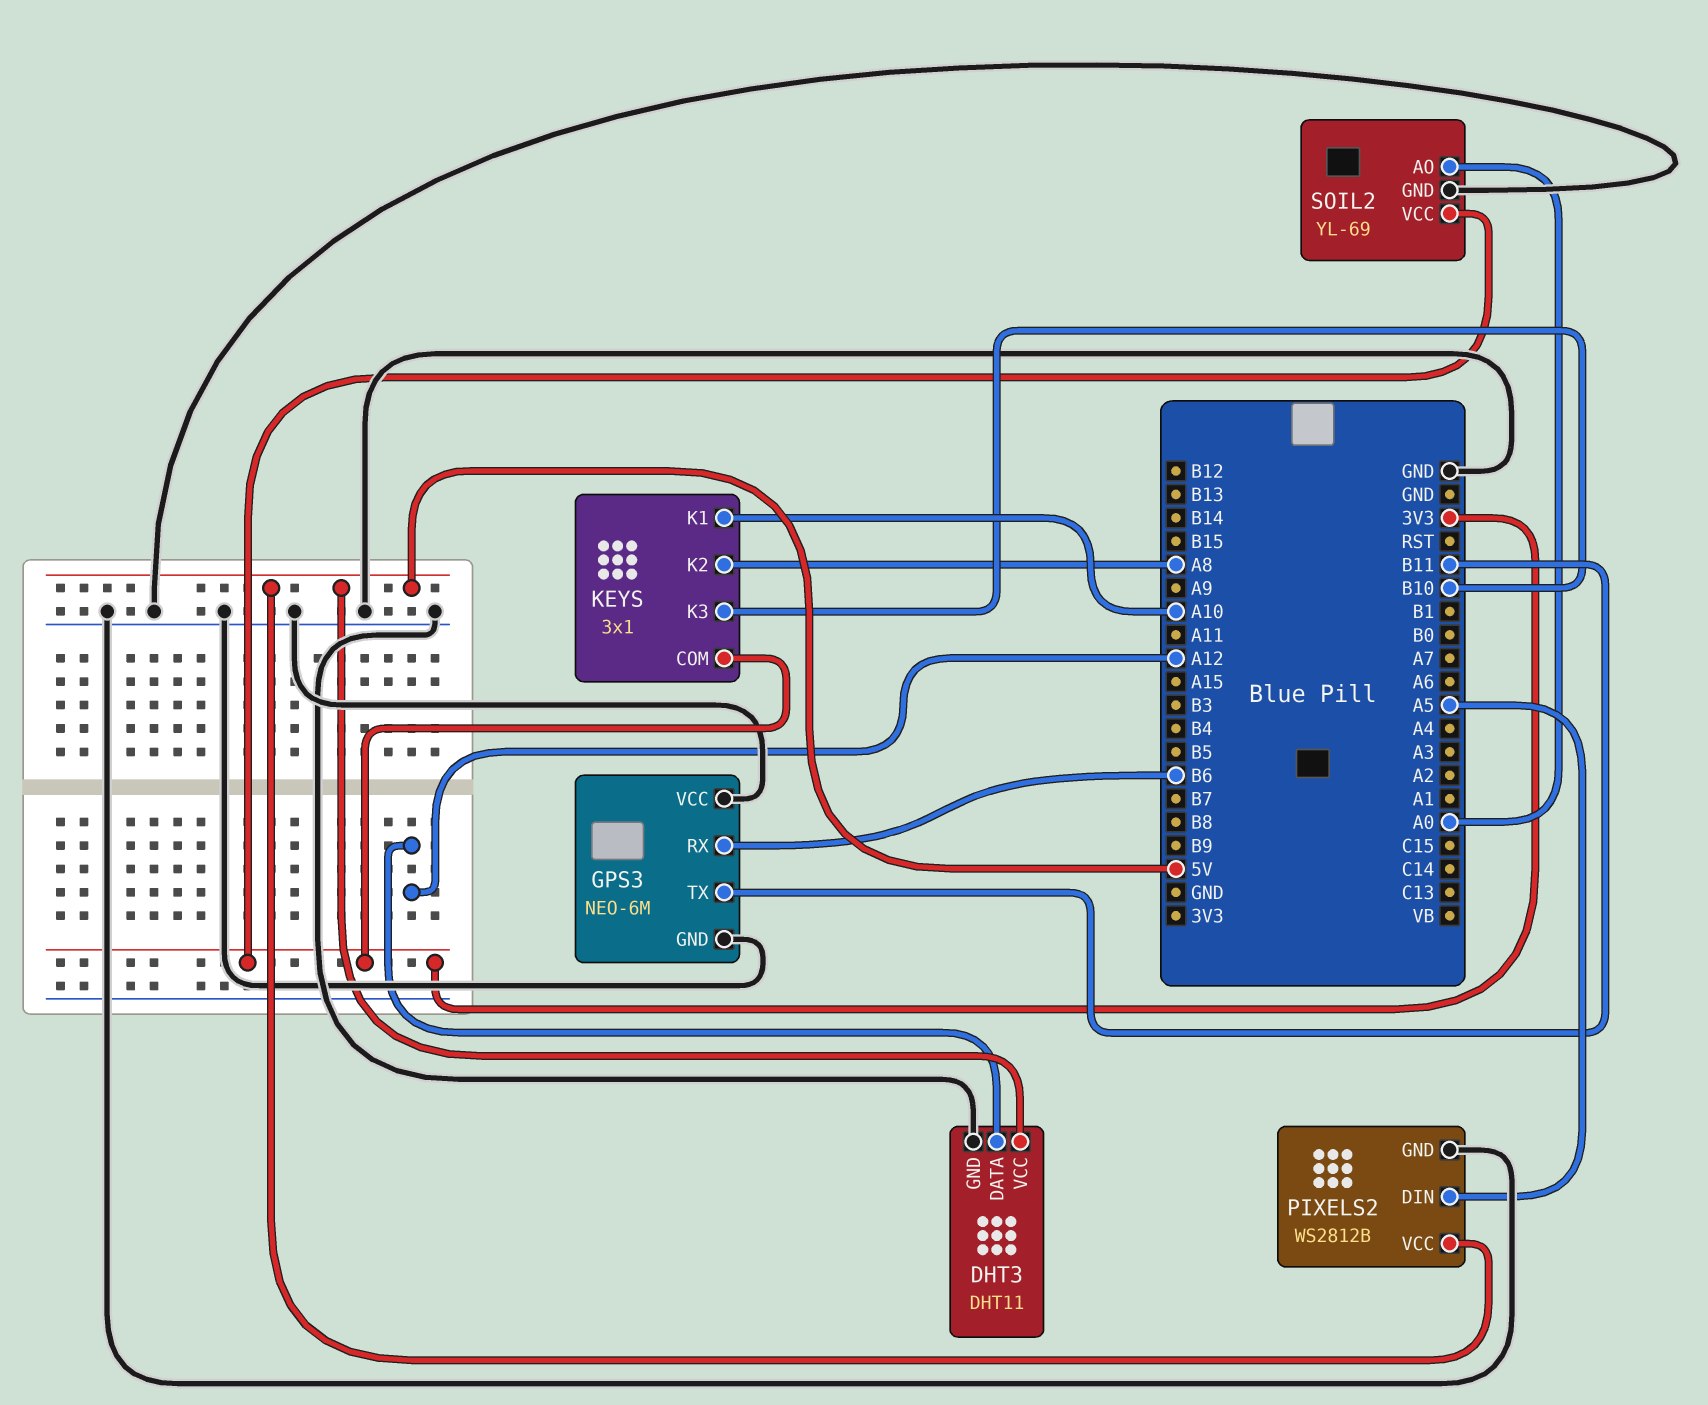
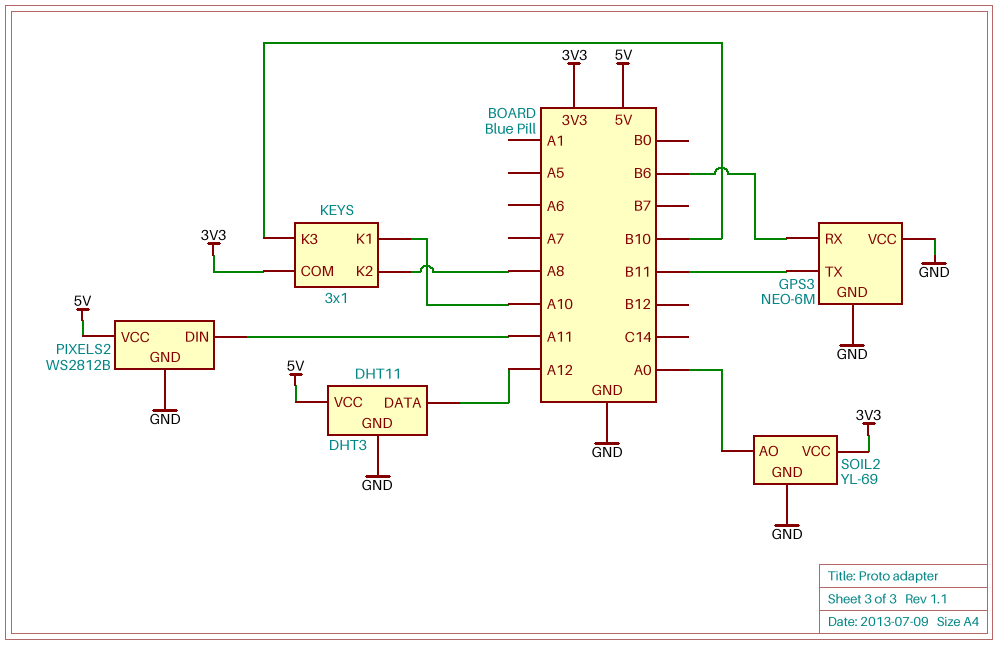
PIXELS2 pin DIN: A5 -> A11

